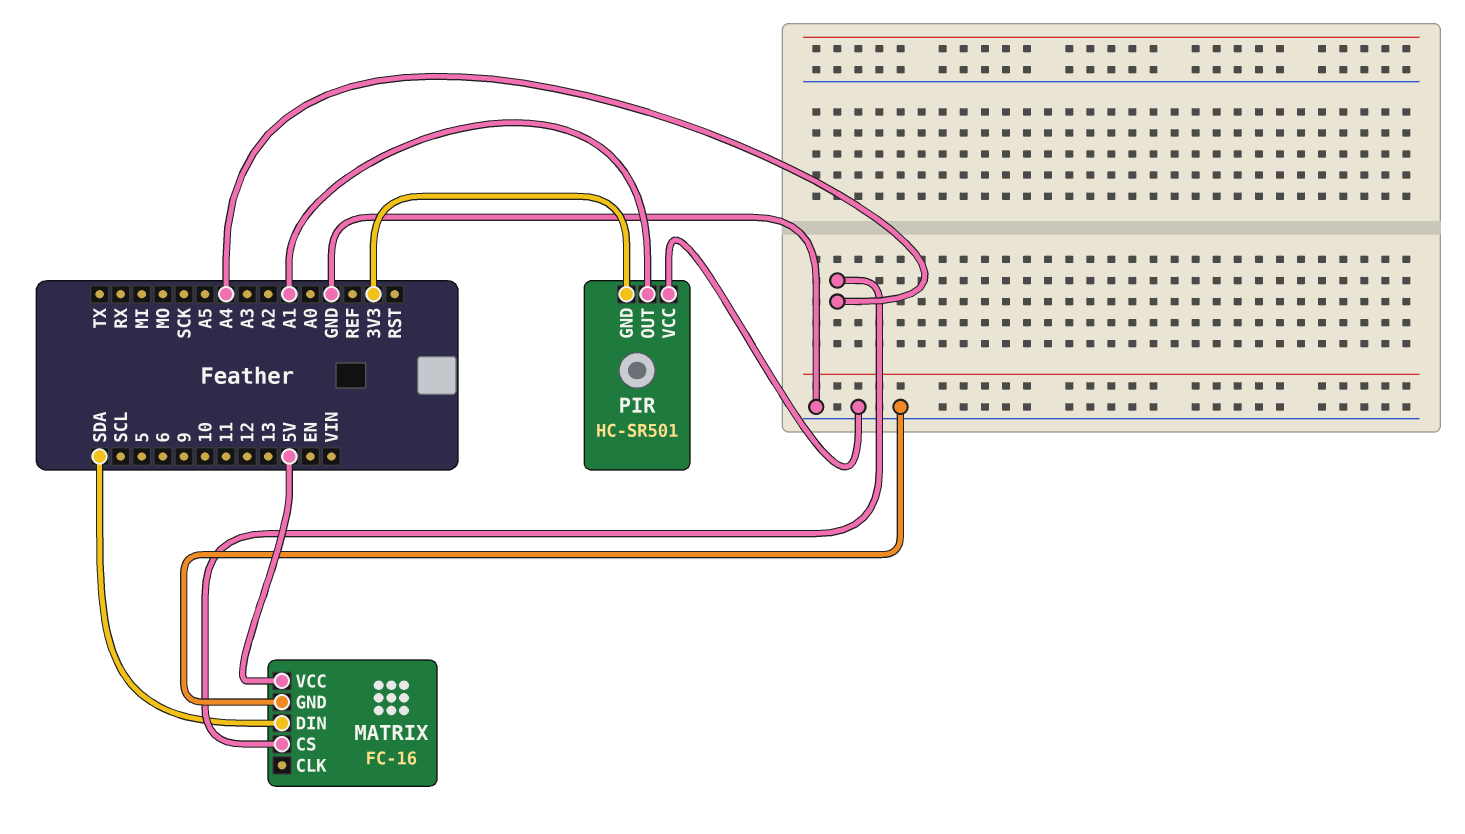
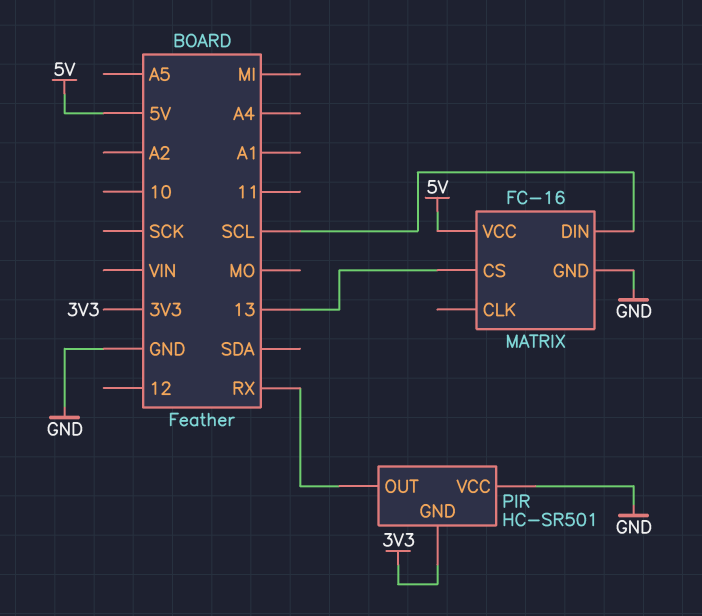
MATRIX pin CS: A4 -> 13
MATRIX pin DIN: SDA -> SCL
PIR pin OUT: A1 -> RX

